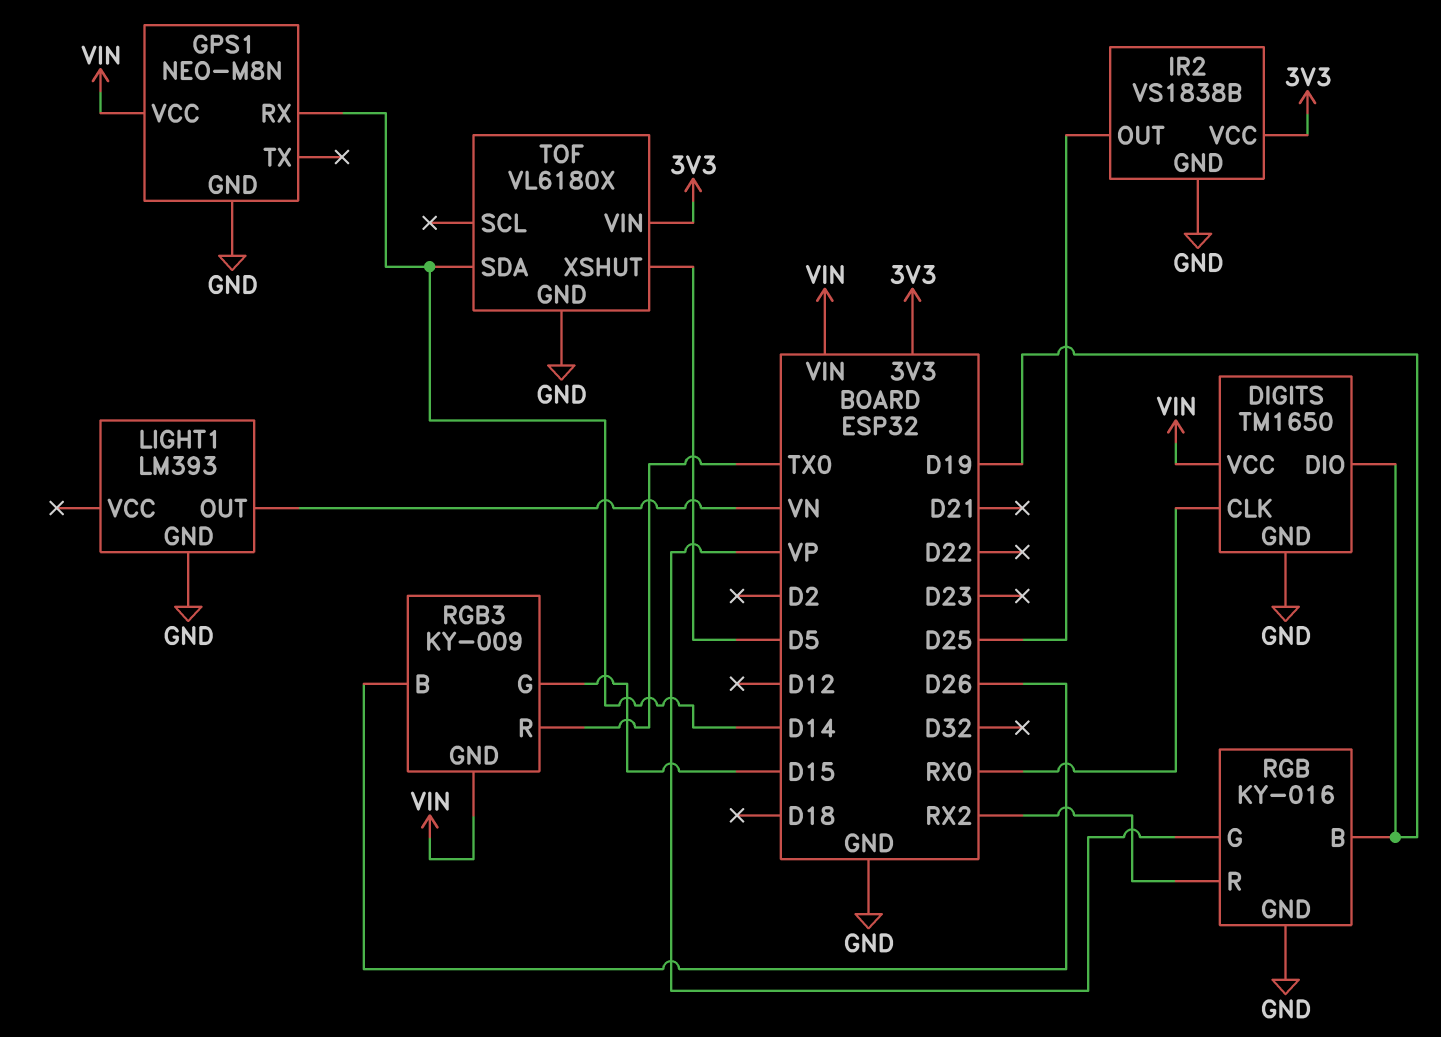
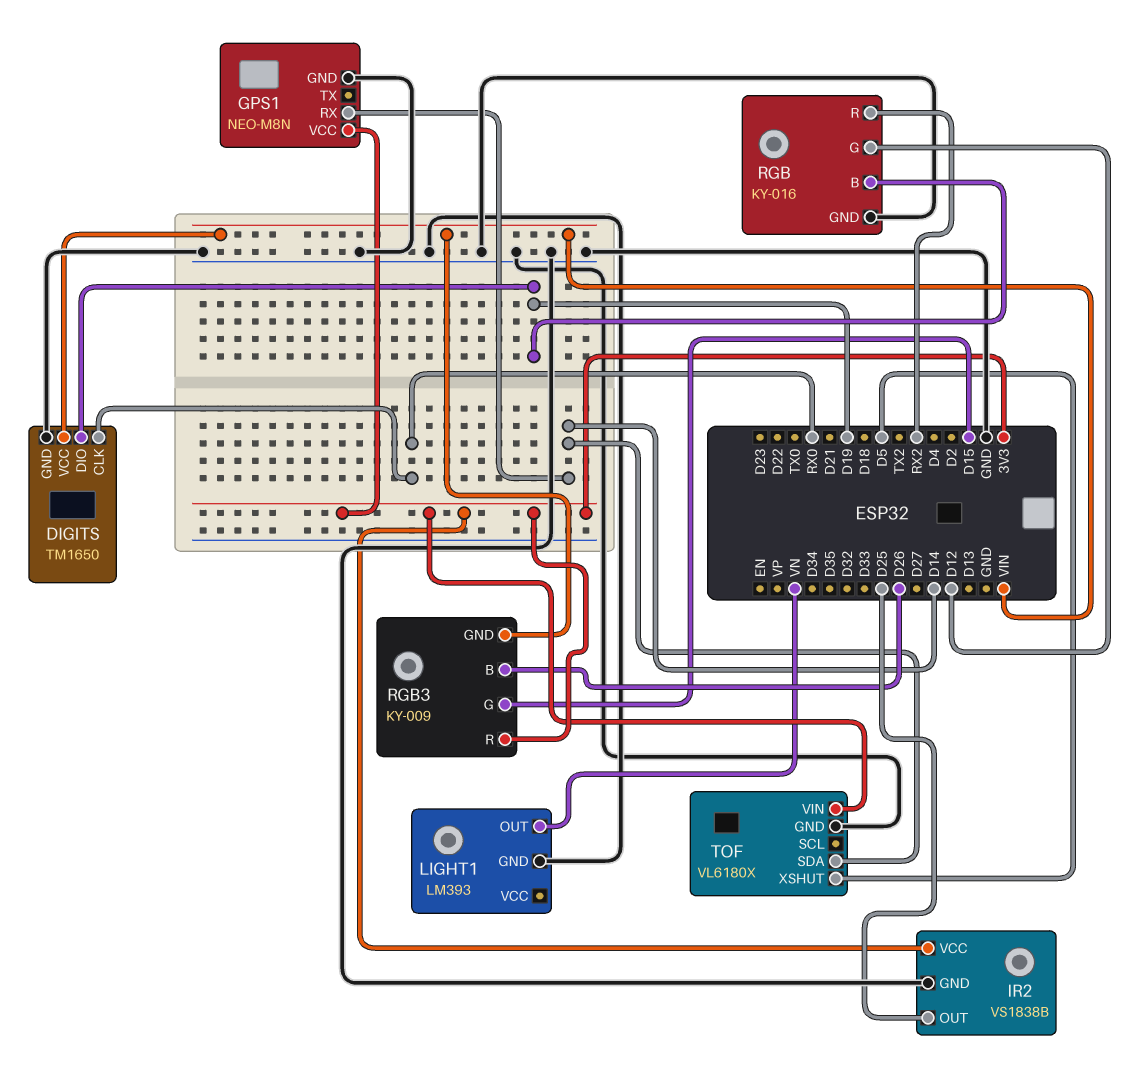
GPS1 pin VCC: VIN -> 3V3
RGB pin G: VP -> D12
RGB3 pin R: TX0 -> 3V3

